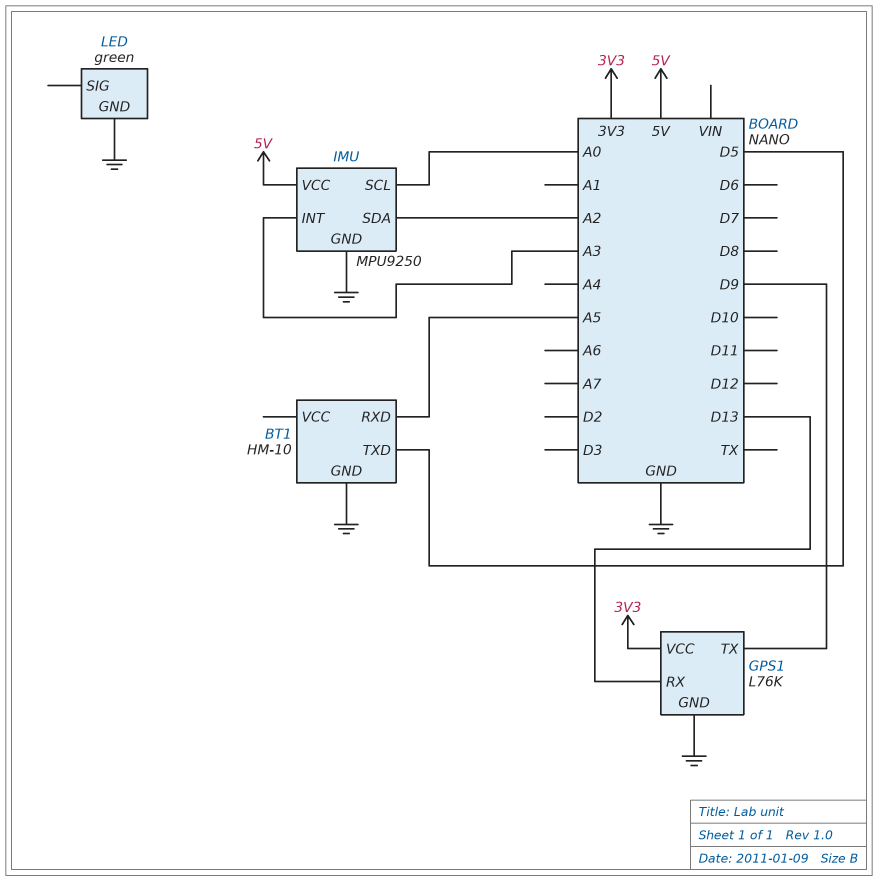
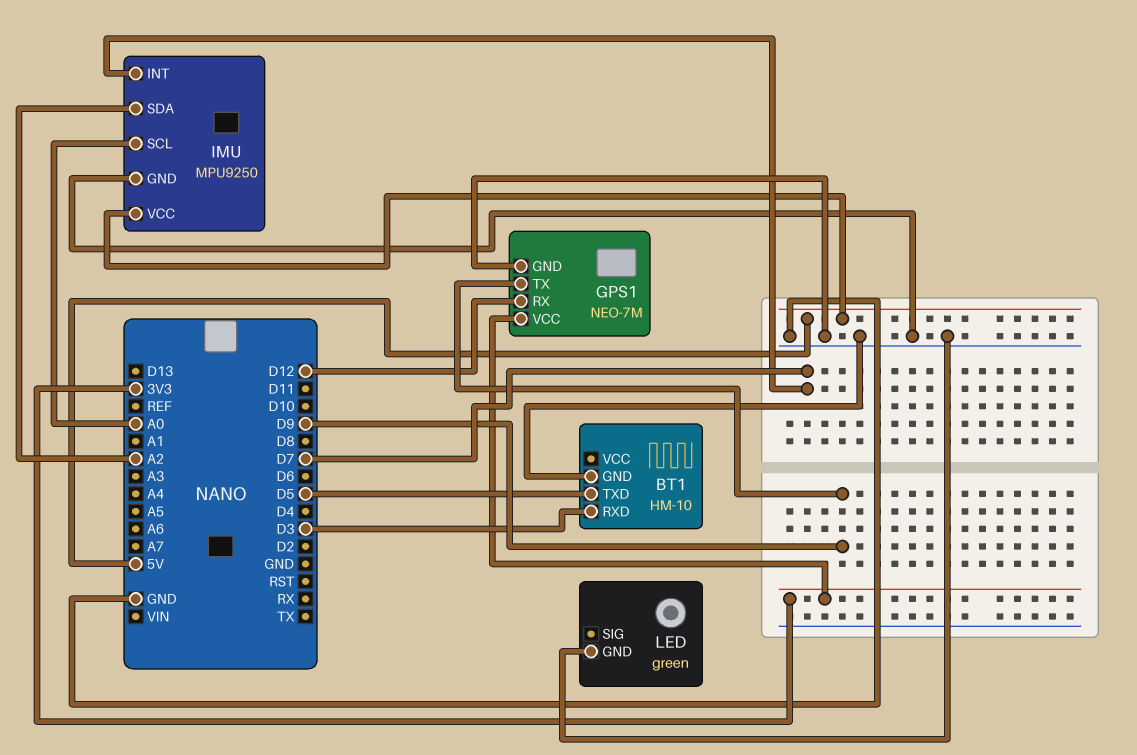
BT1 pin RXD: A5 -> D3
GPS1: L76K -> NEO-7M
GPS1 pin RX: D13 -> D12
IMU pin INT: A3 -> D7

